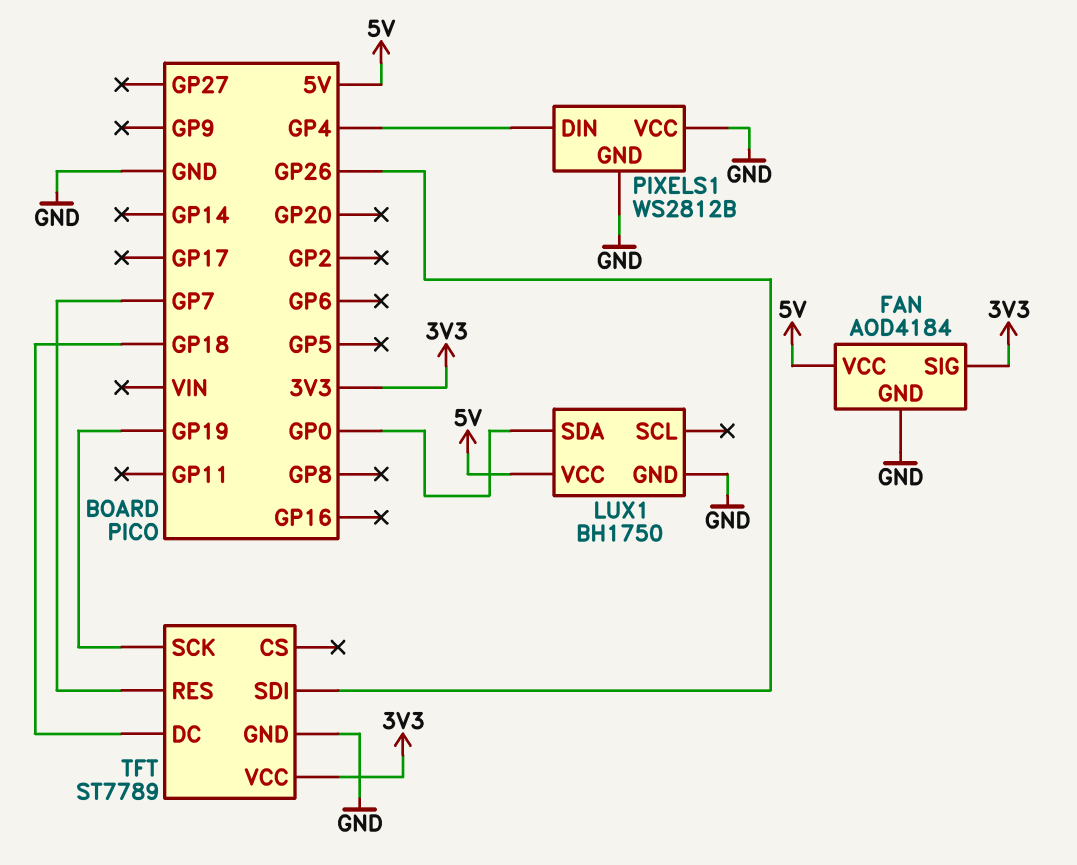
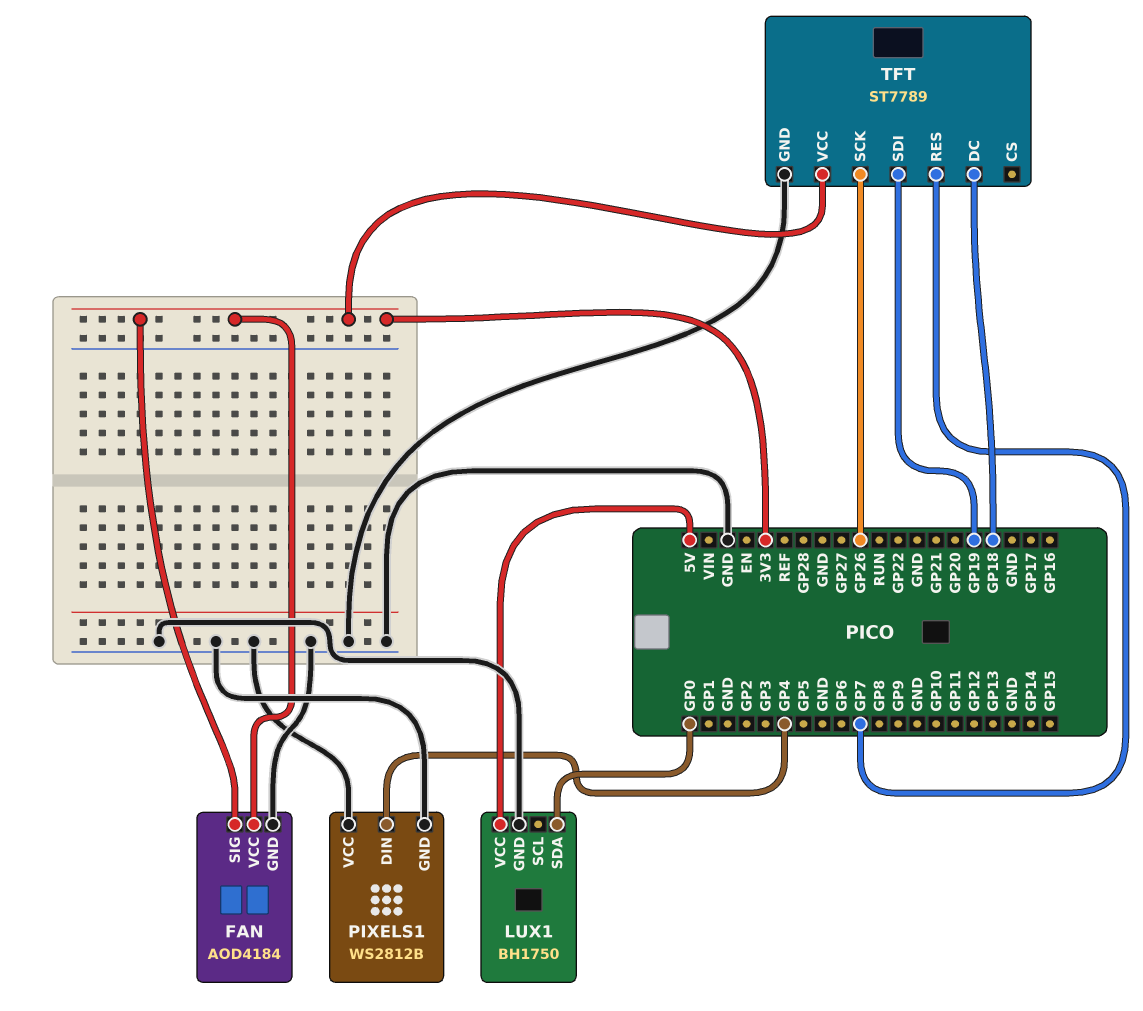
FAN pin VCC: 5V -> 3V3
TFT pin SCK: GP19 -> GP26
TFT pin SDI: GP26 -> GP19

